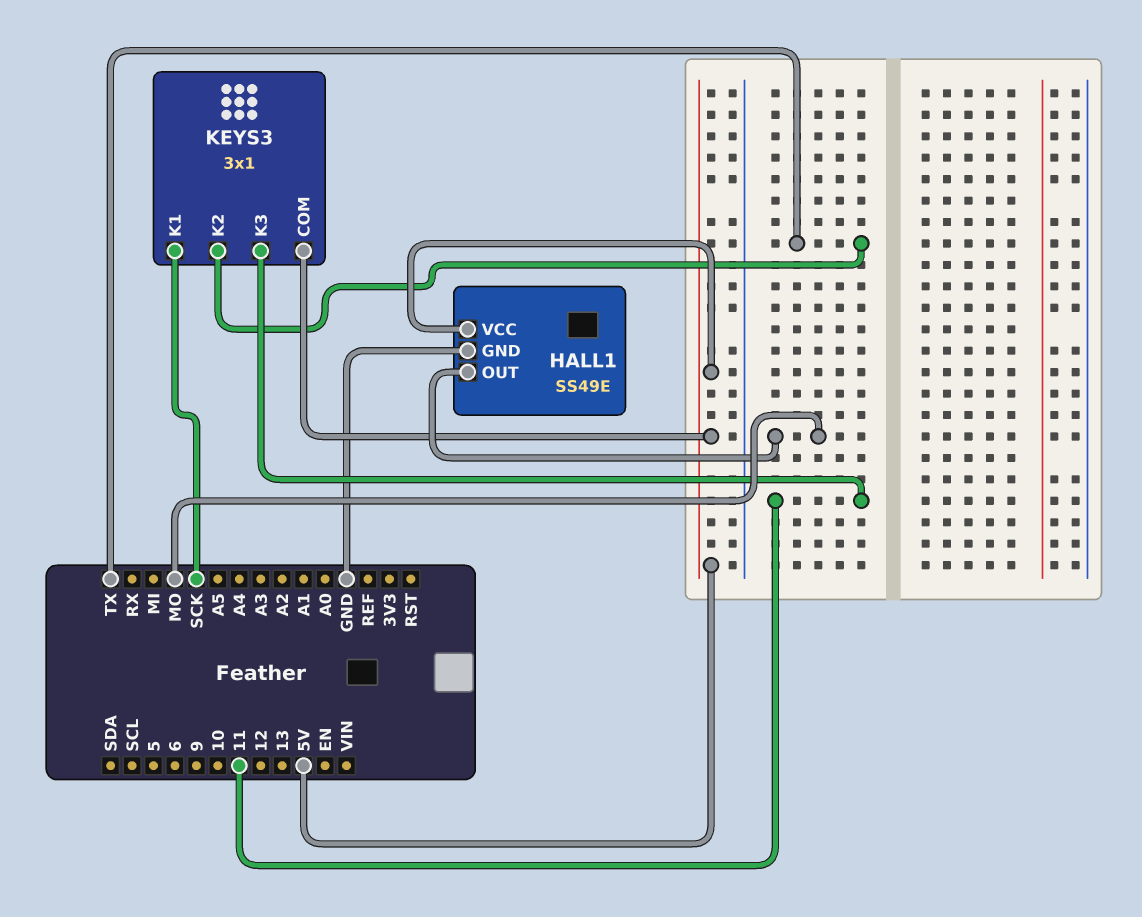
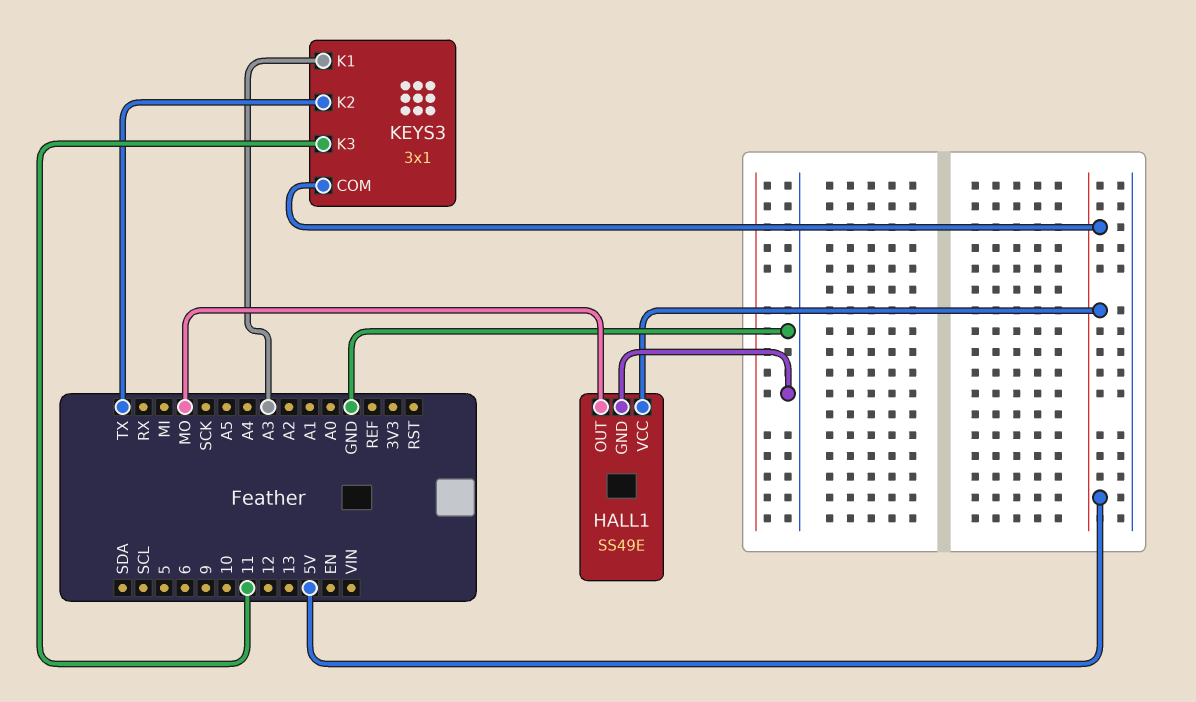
KEYS3 pin K1: SCK -> A3

